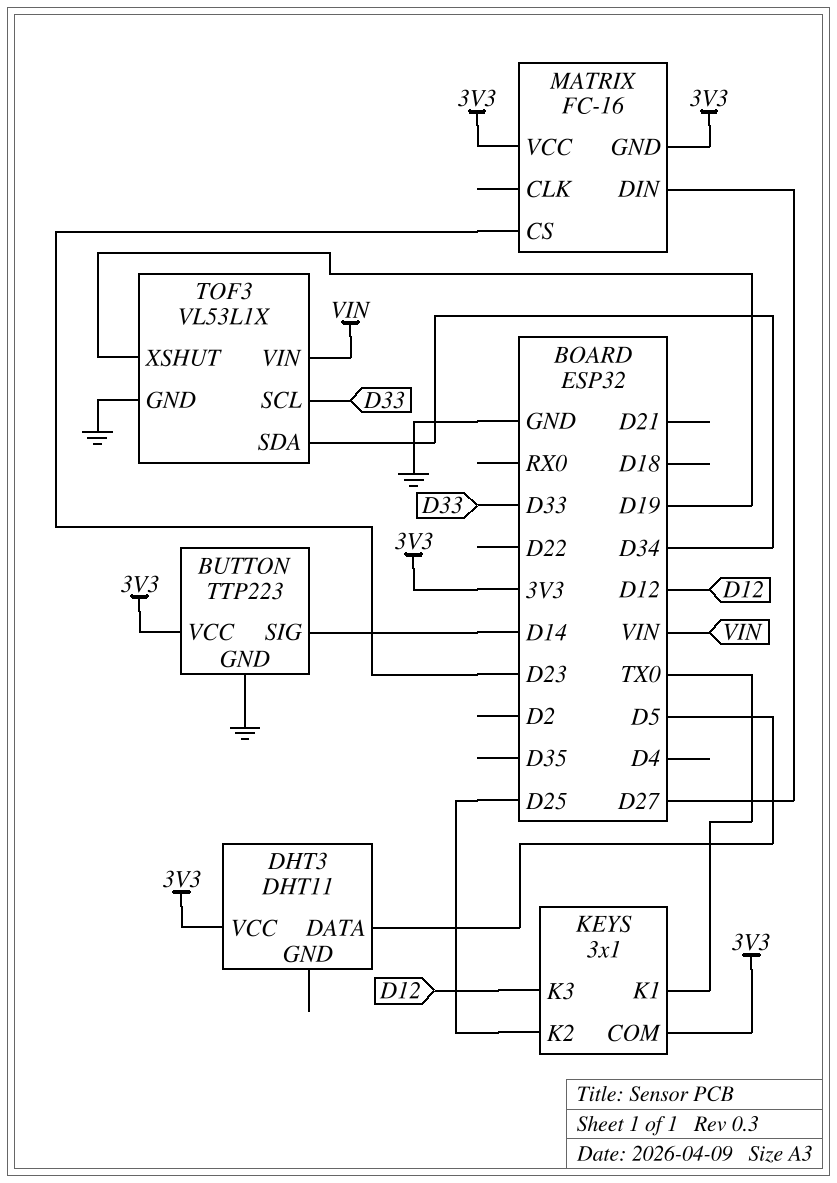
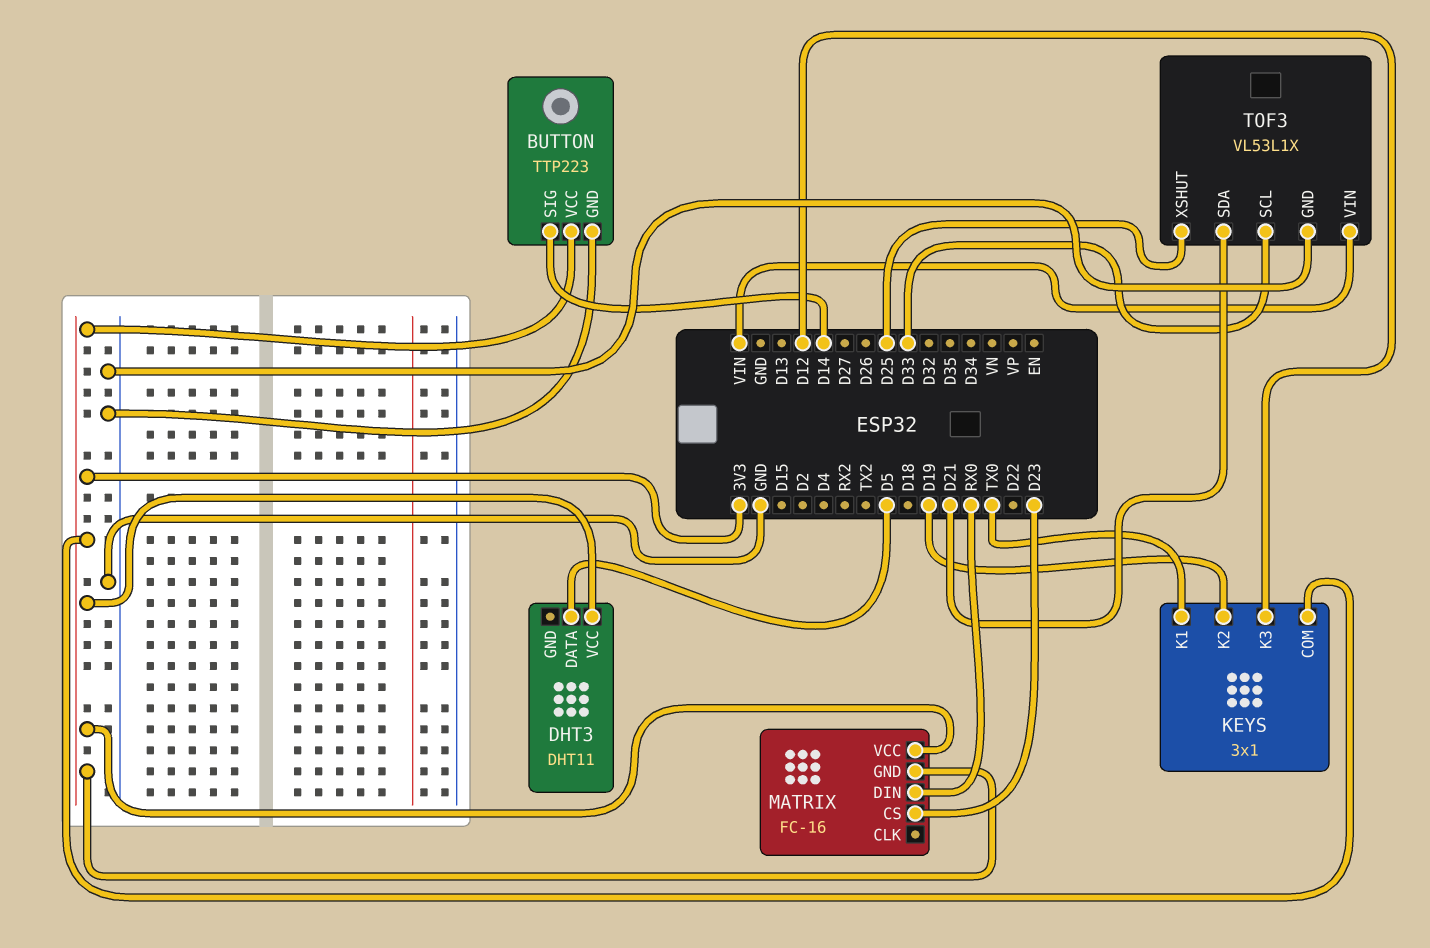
KEYS pin K2: D25 -> D19
MATRIX pin DIN: D27 -> RX0
TOF3 pin SDA: D34 -> D21
TOF3 pin XSHUT: D19 -> D25

